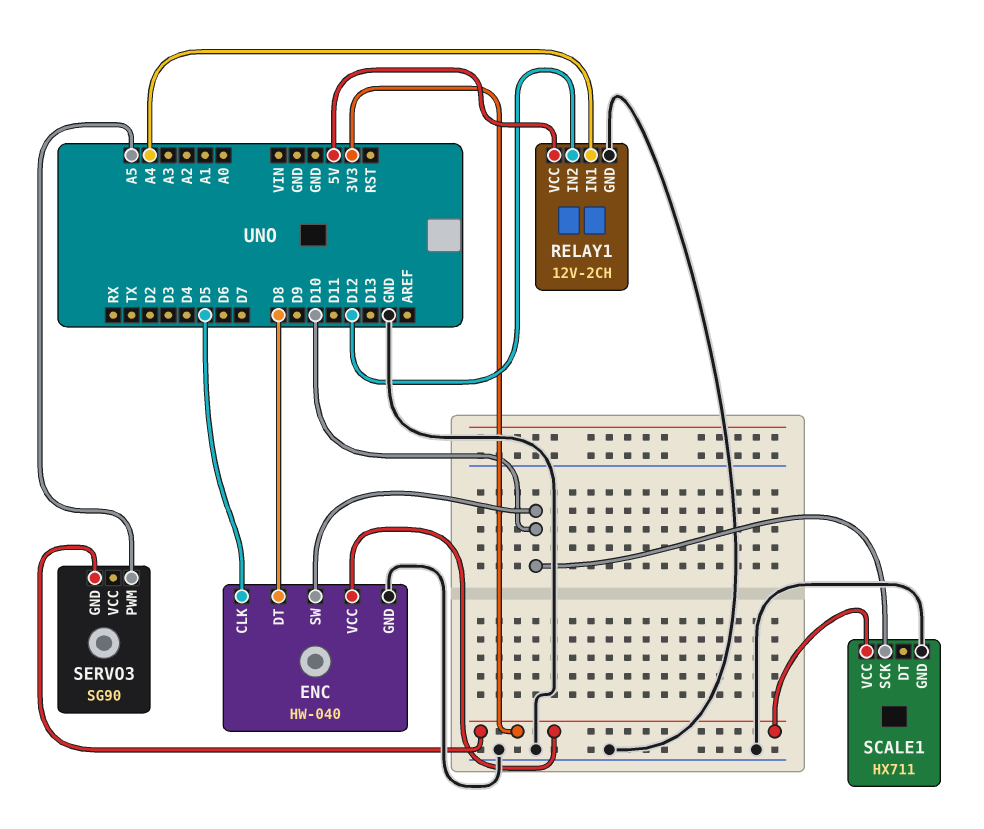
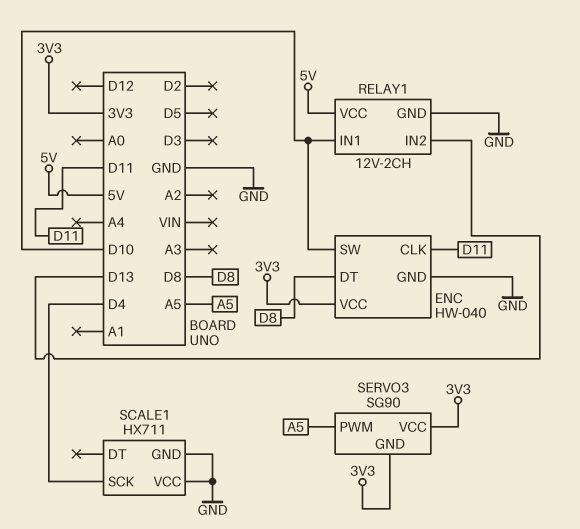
ENC pin CLK: D5 -> D11
RELAY1 pin IN1: A4 -> D10
RELAY1 pin IN2: D12 -> D13
SCALE1 pin SCK: D10 -> D4
SCALE1 pin VCC: 3V3 -> GND
SERVO3 pin VCC: none -> 3V3

